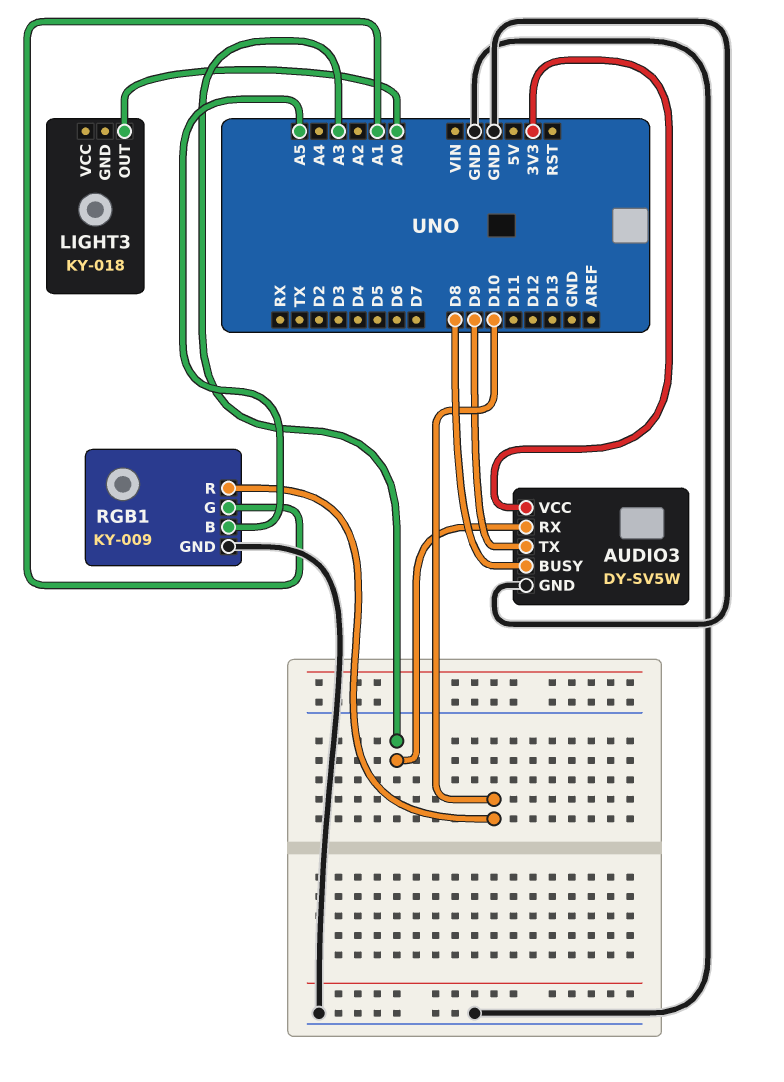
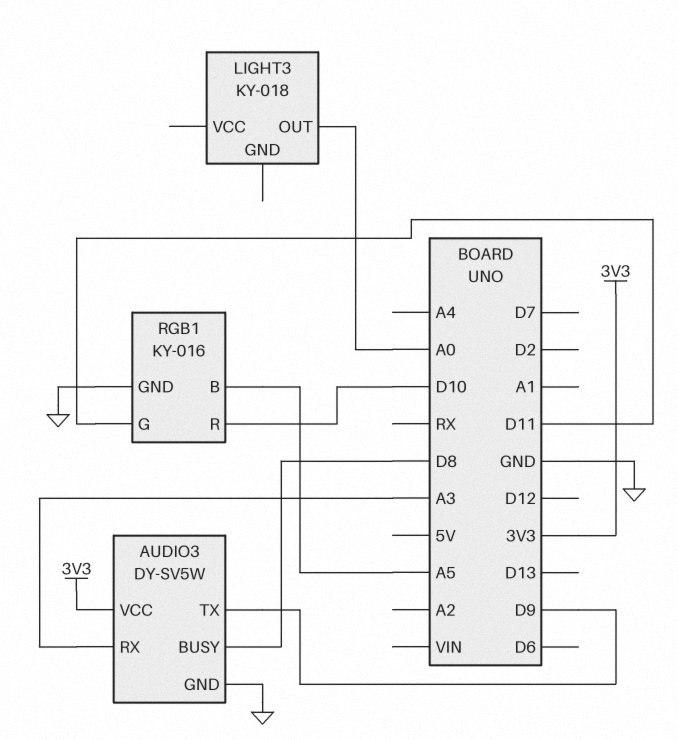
RGB1: KY-009 -> KY-016
RGB1 pin G: A1 -> D11

